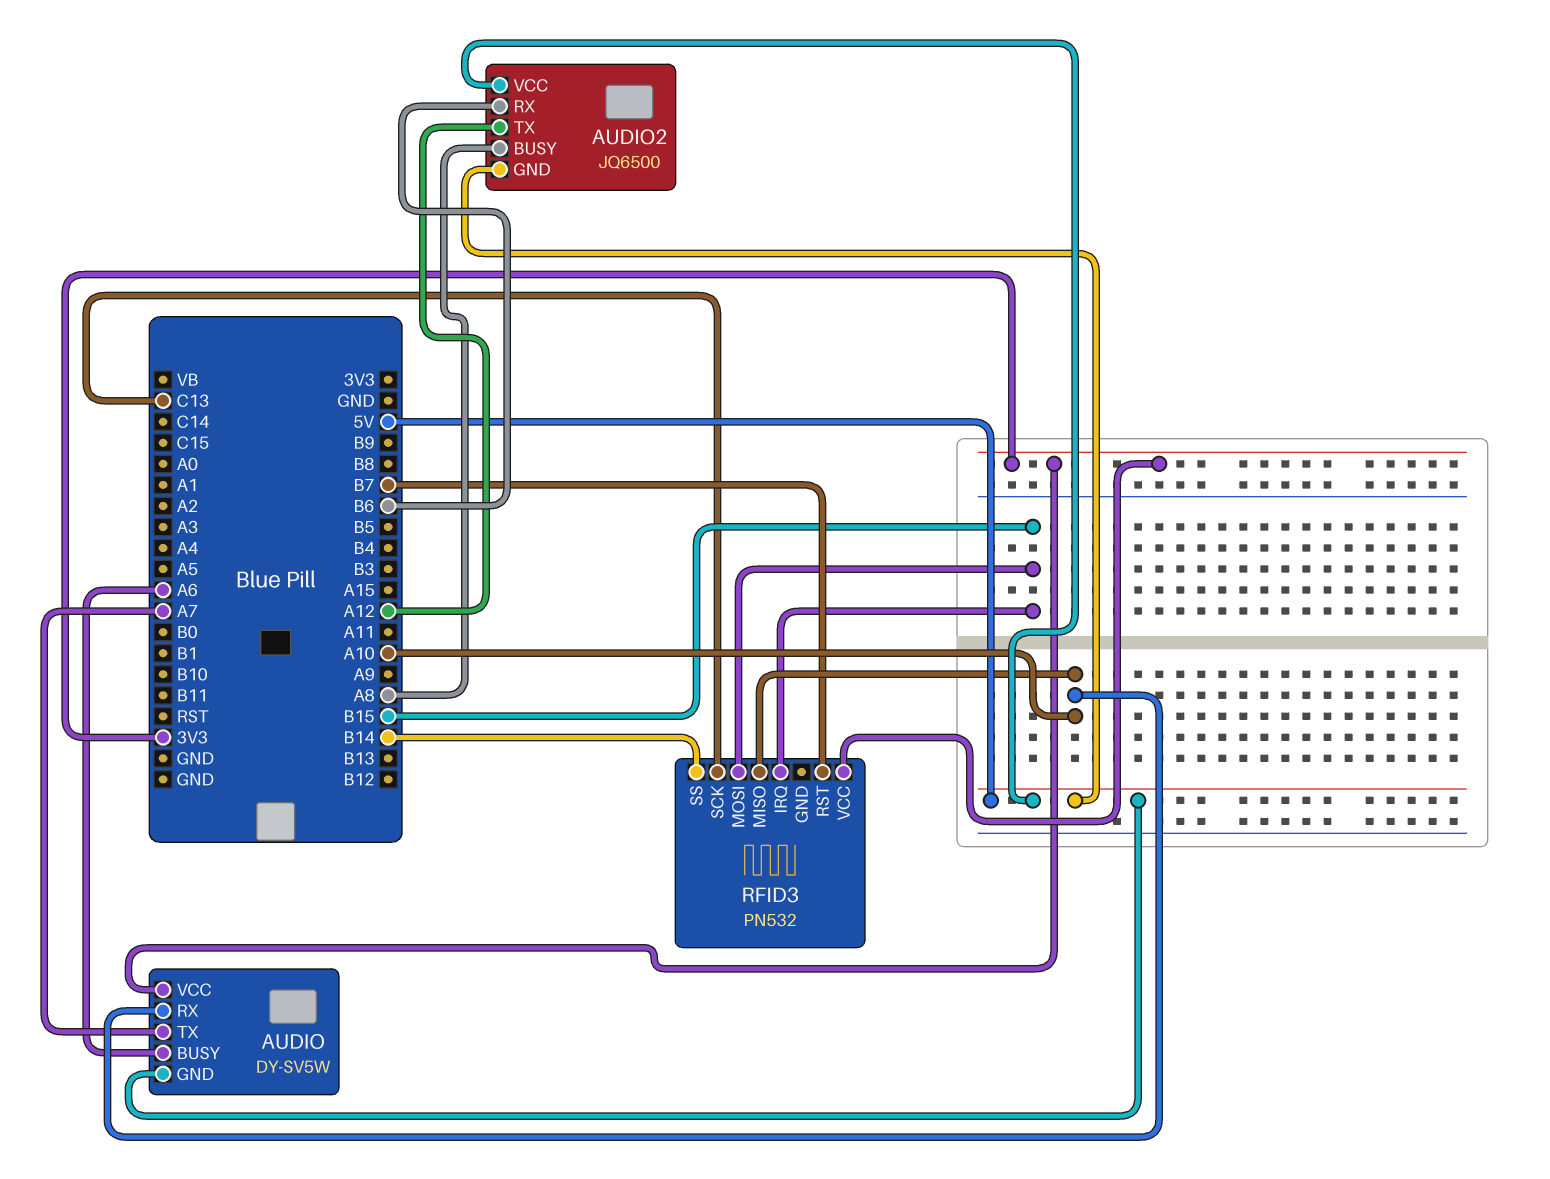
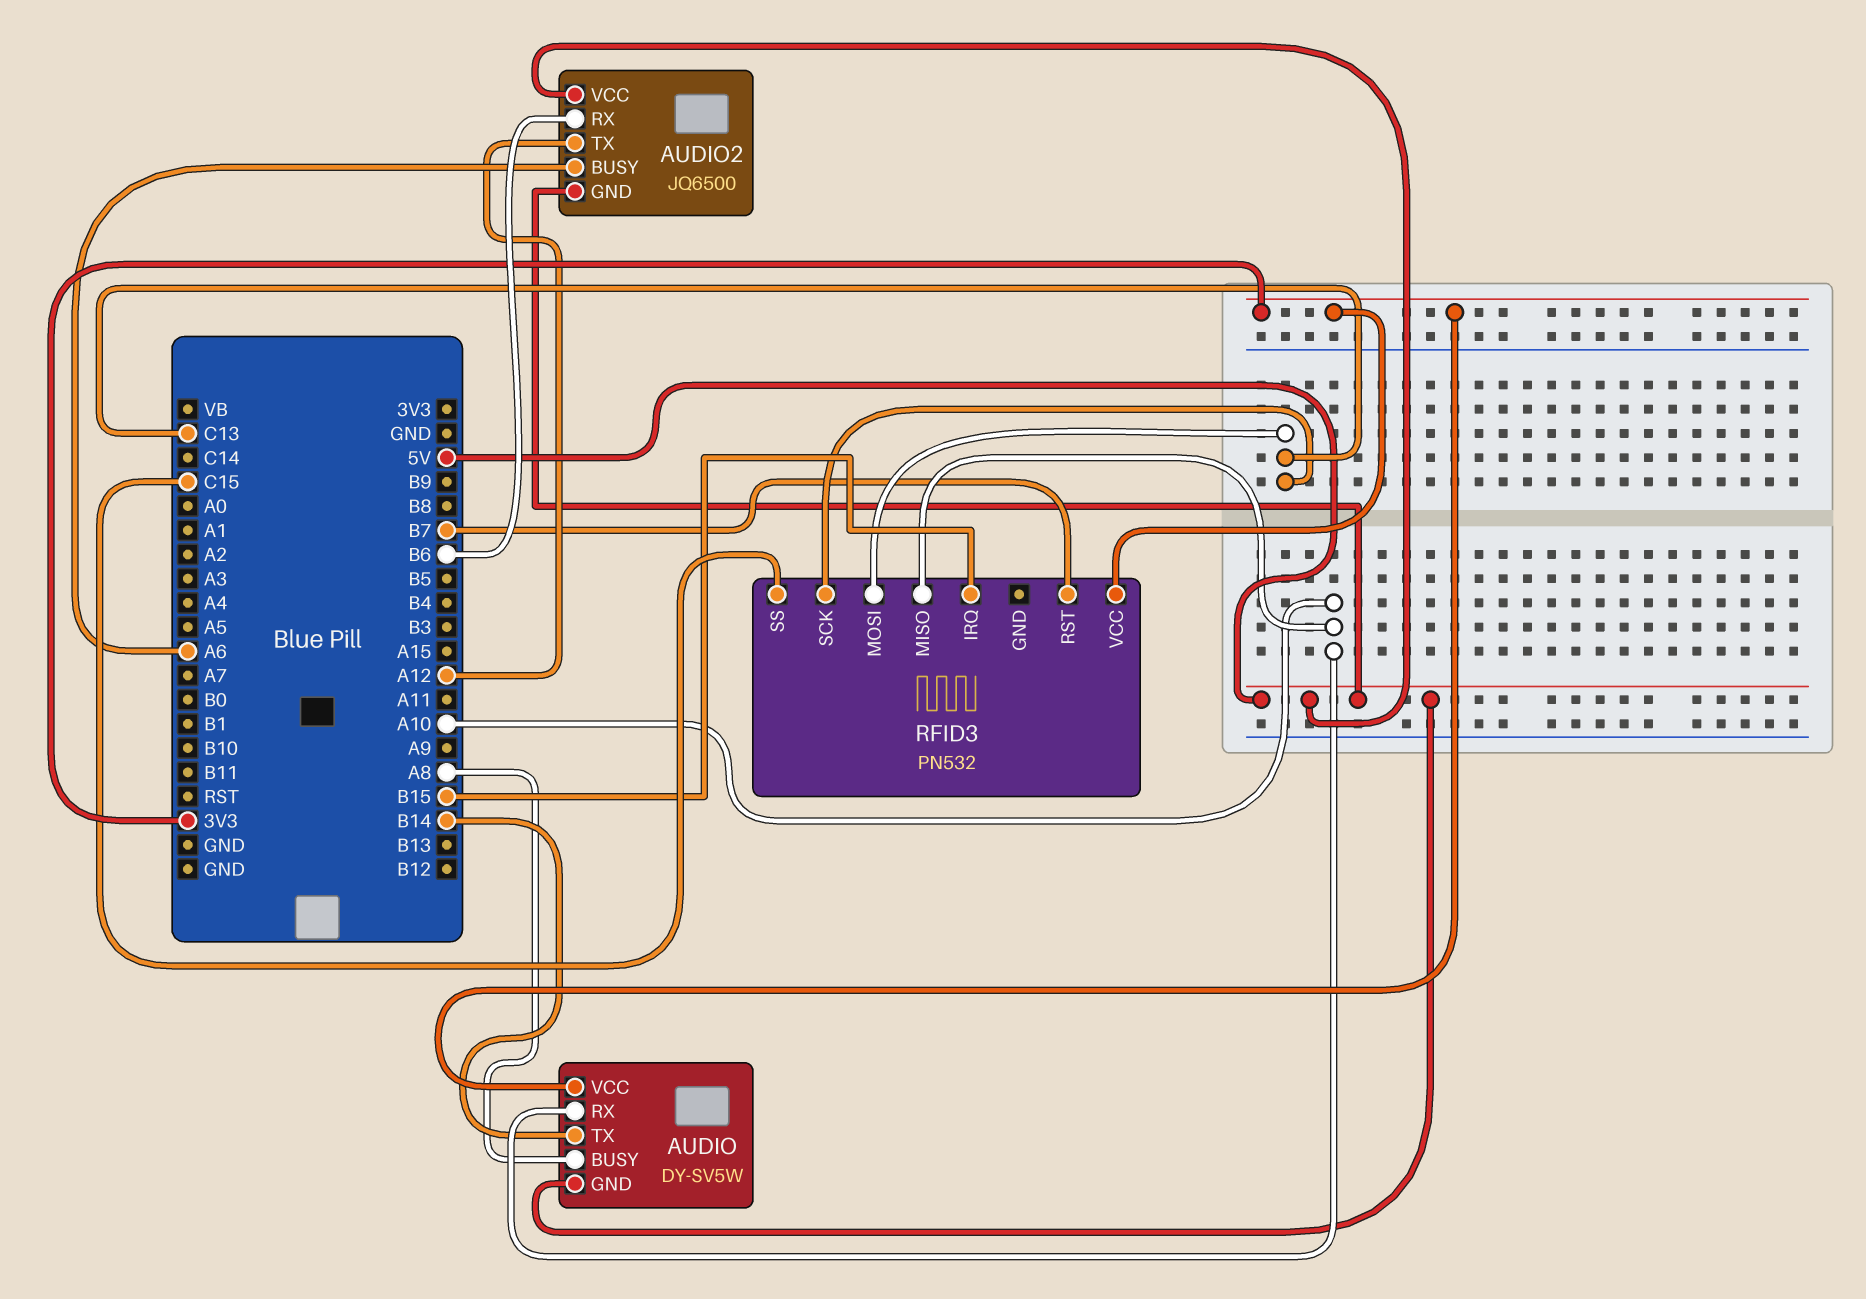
AUDIO pin BUSY: A6 -> A8
AUDIO pin TX: A7 -> B14
AUDIO2 pin BUSY: A8 -> A6
RFID3 pin MOSI: B15 -> C13
RFID3 pin SS: B14 -> C15

